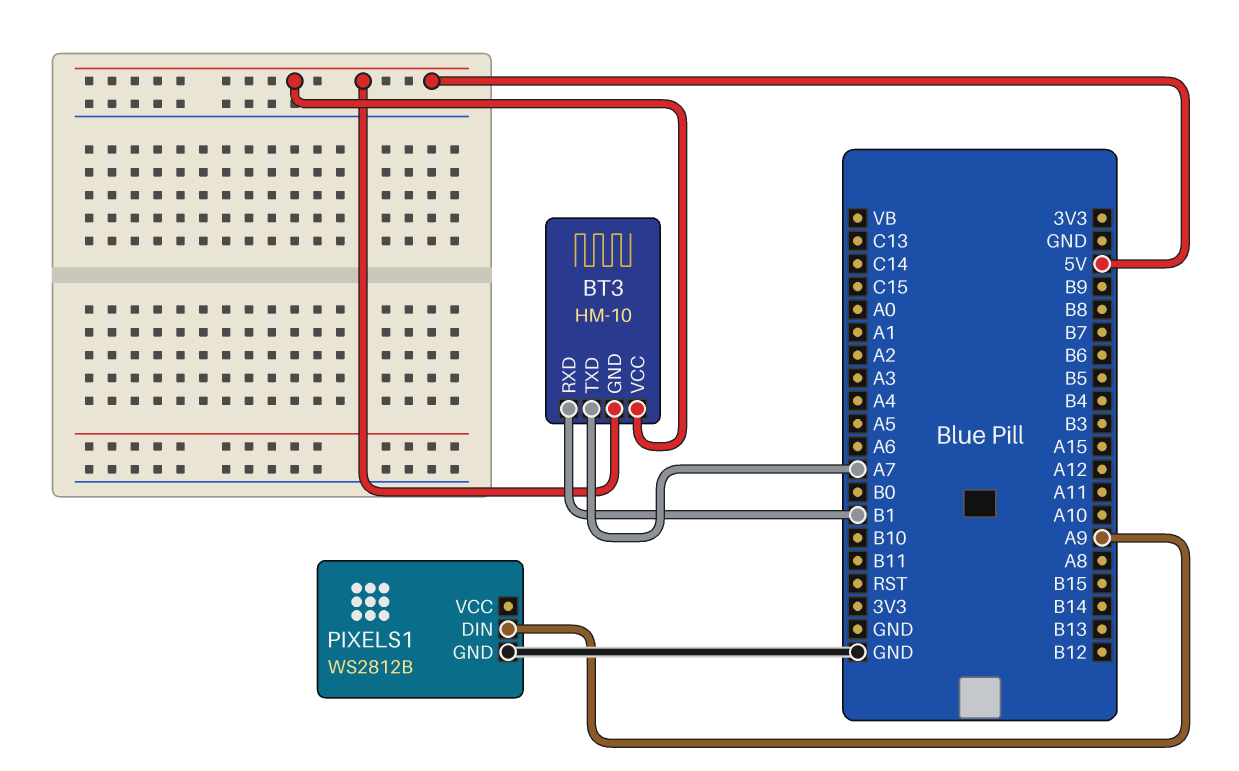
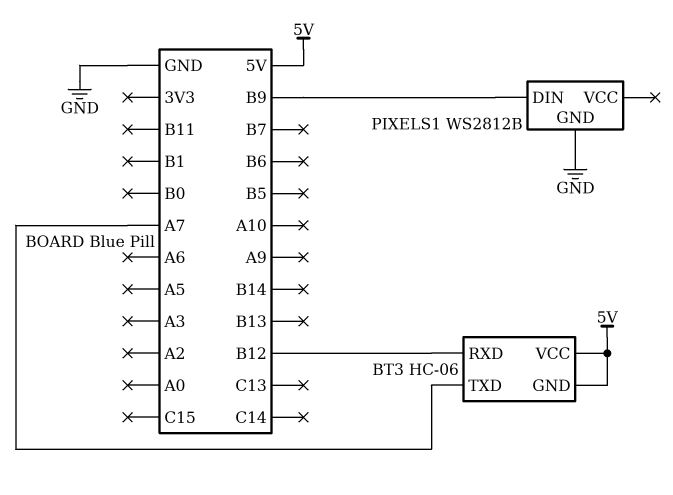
BT3: HM-10 -> HC-06
BT3 pin RXD: B1 -> B12
PIXELS1 pin DIN: A9 -> B9

